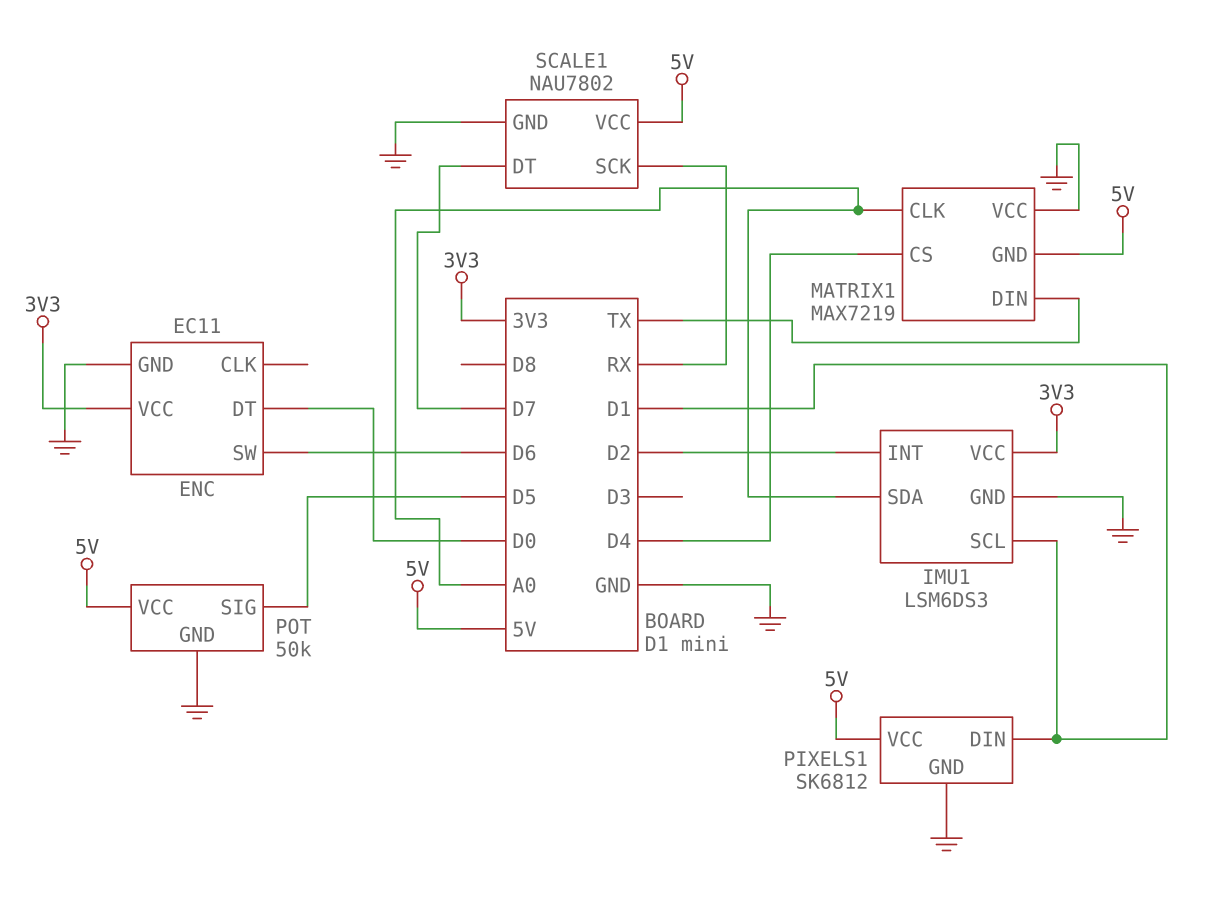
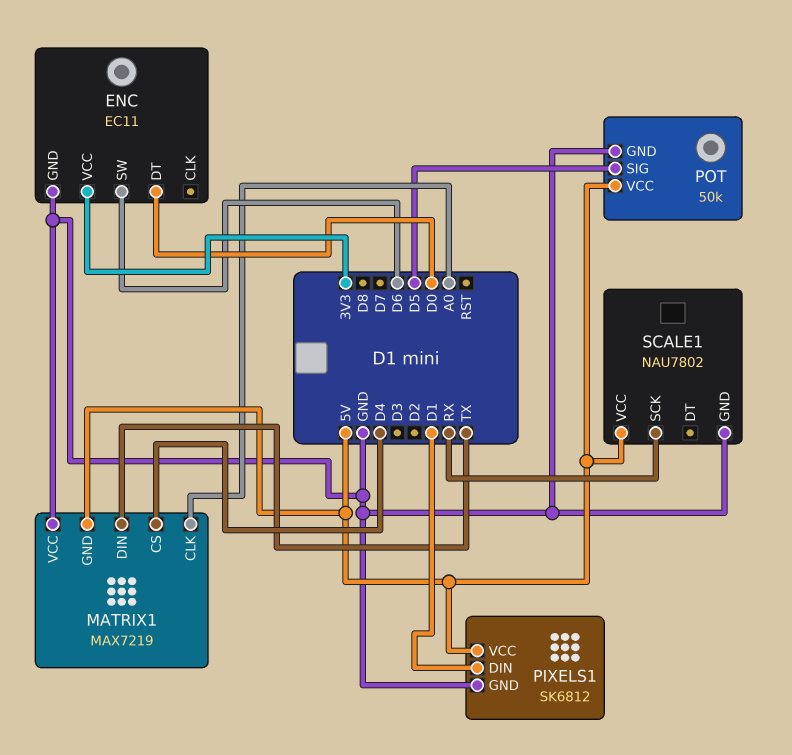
IMU1: LSM6DS3 -> none
IMU1 pin GND: GND -> none
IMU1 pin INT: D2 -> none
IMU1 pin SCL: D1 -> none
IMU1 pin SDA: A0 -> none
IMU1 pin VCC: 3V3 -> none
SCALE1 pin DT: D7 -> none

